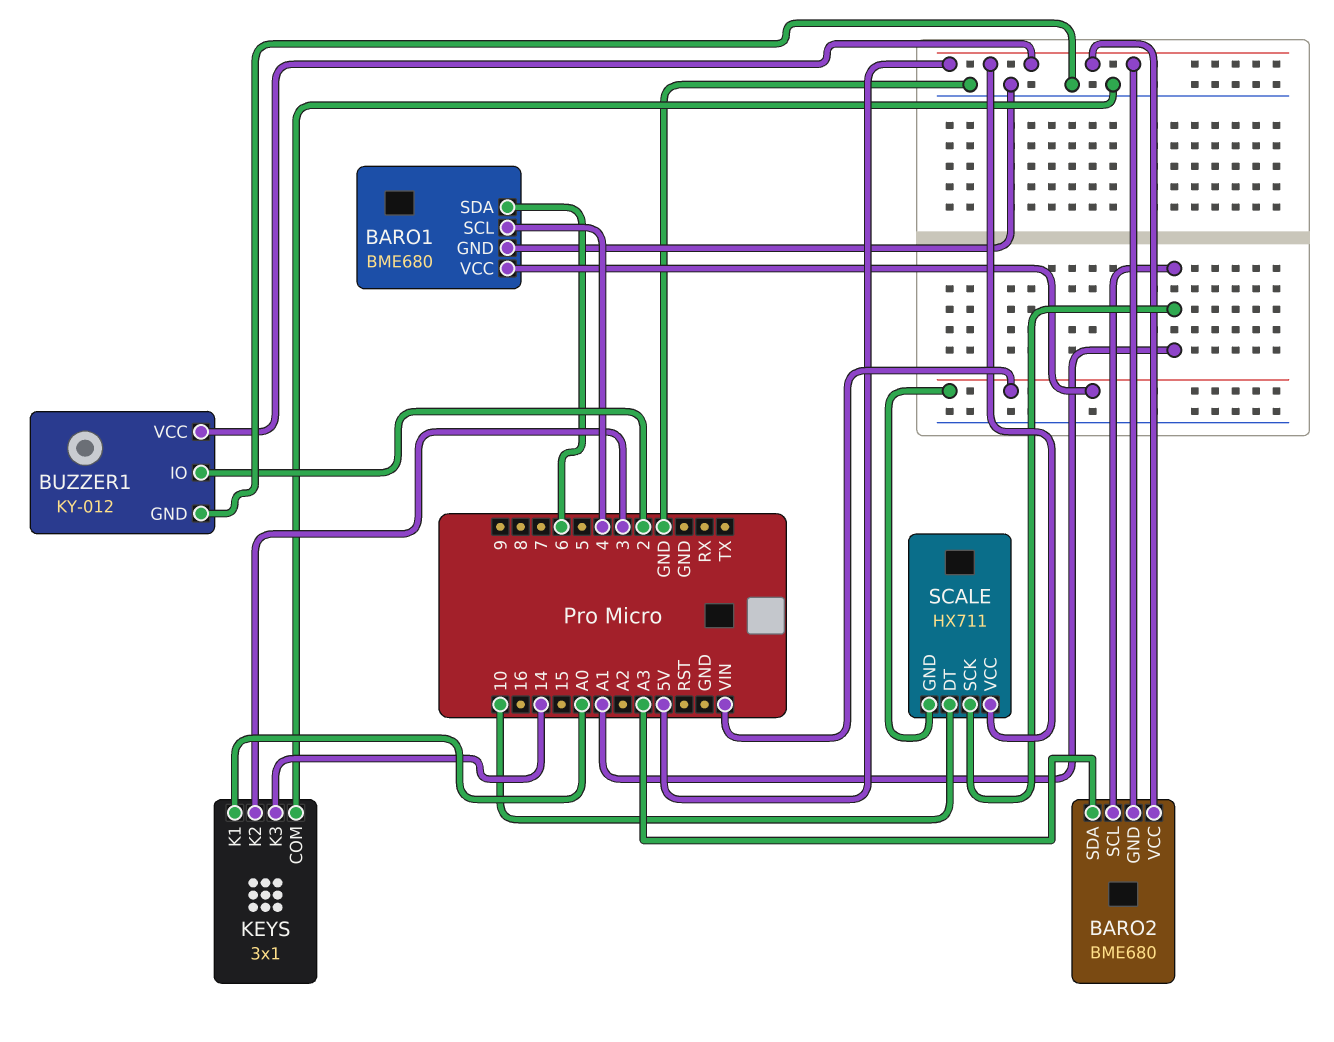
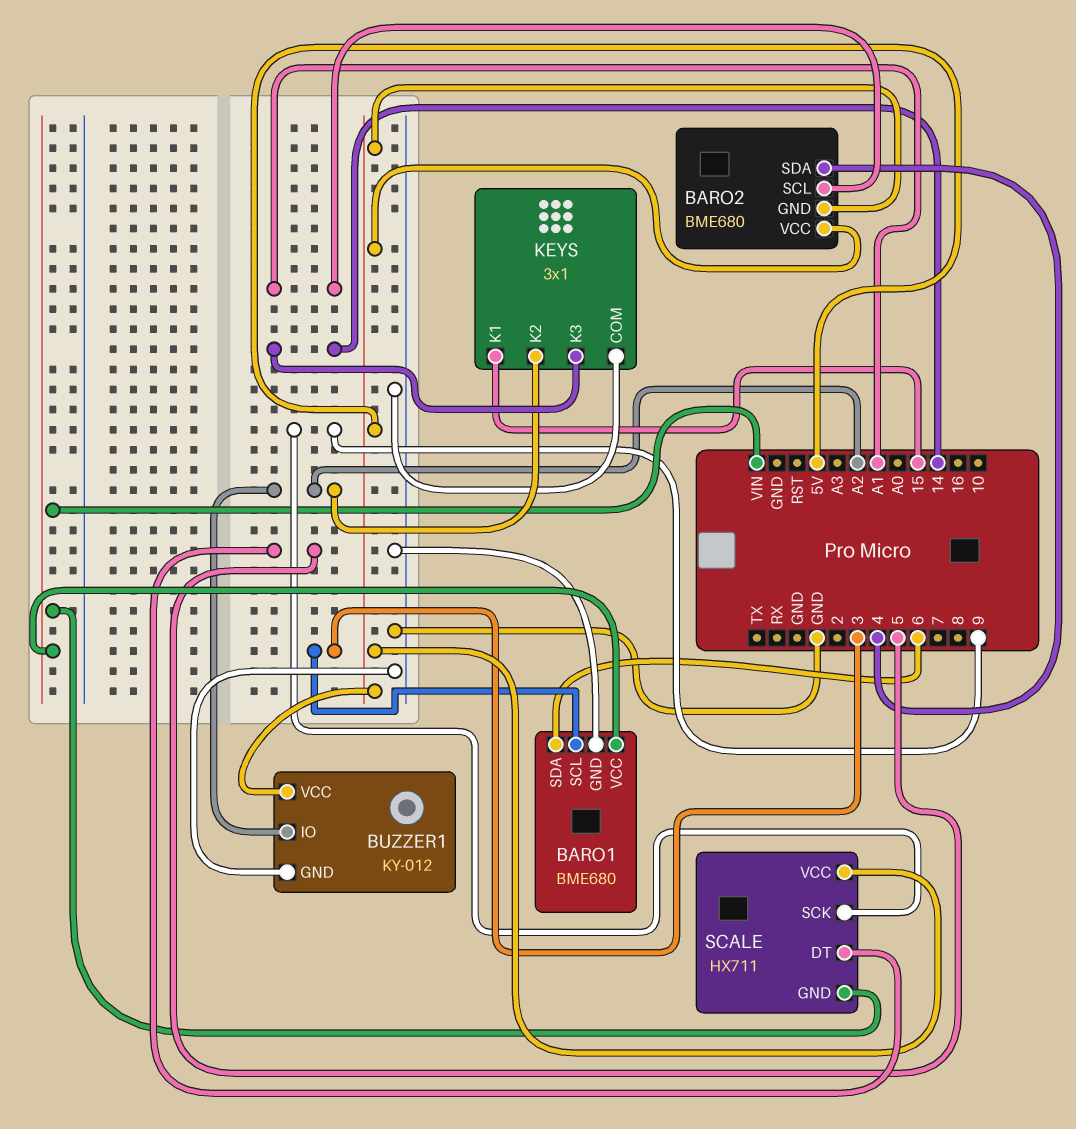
BARO1 pin SCL: 4 -> 3
BARO2 pin SDA: A3 -> 4
BUZZER1 pin IO: 2 -> A2
KEYS pin K1: A0 -> 15
KEYS pin K2: 3 -> A2
SCALE pin DT: 10 -> 5
SCALE pin SCK: A1 -> 9

